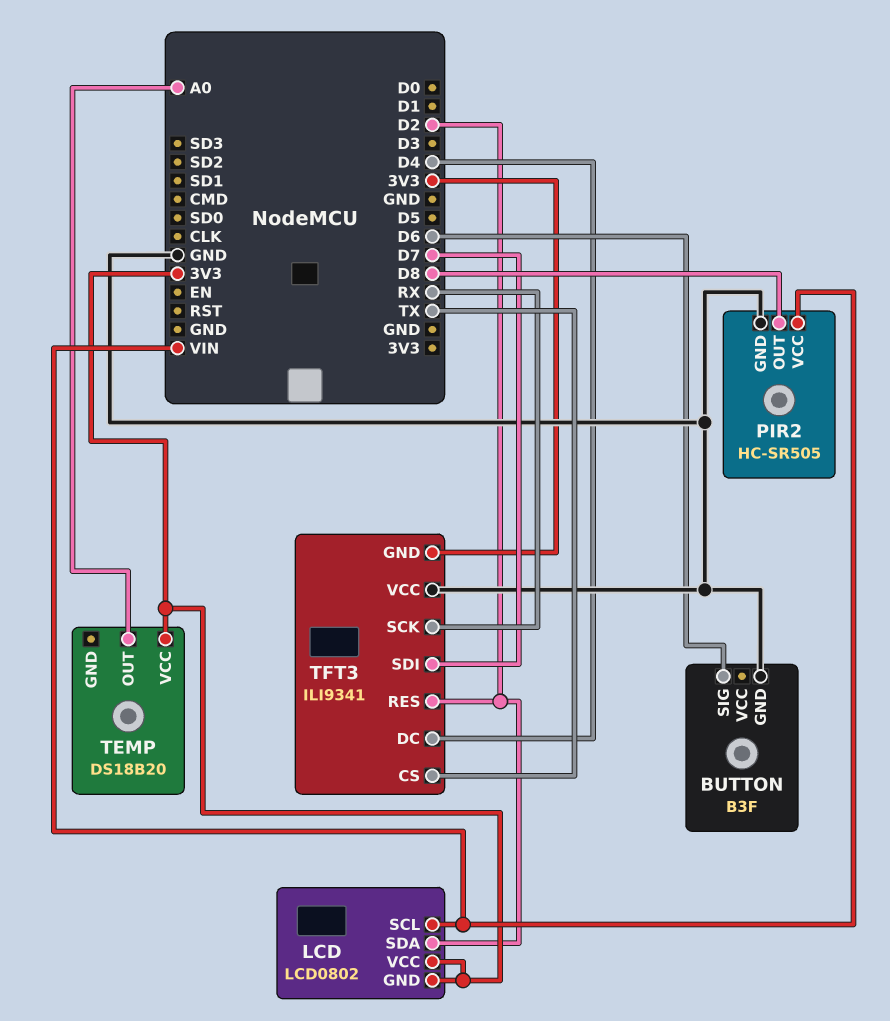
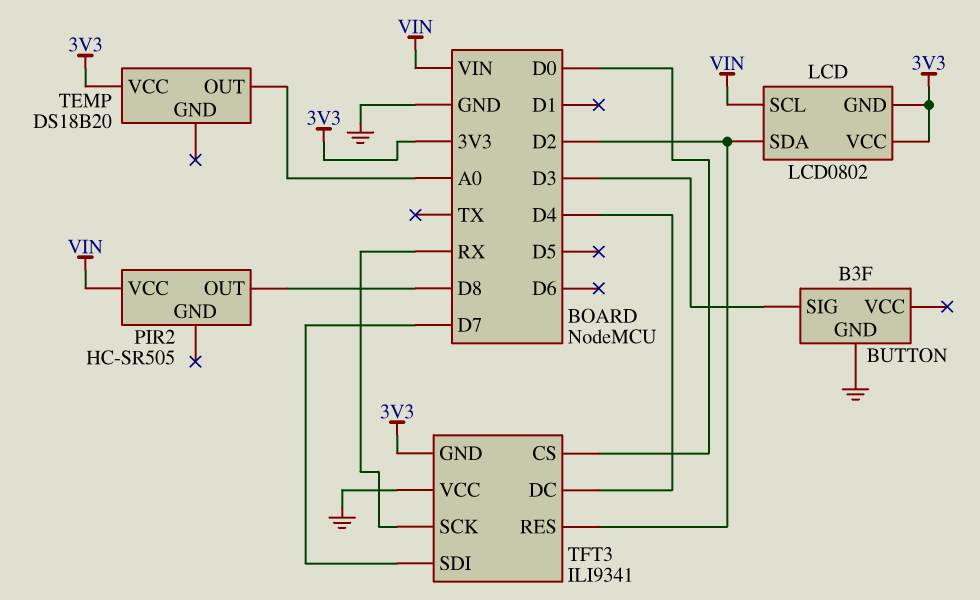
BUTTON pin SIG: D6 -> D3
PIR2 pin GND: GND -> none
TFT3 pin CS: TX -> D0

